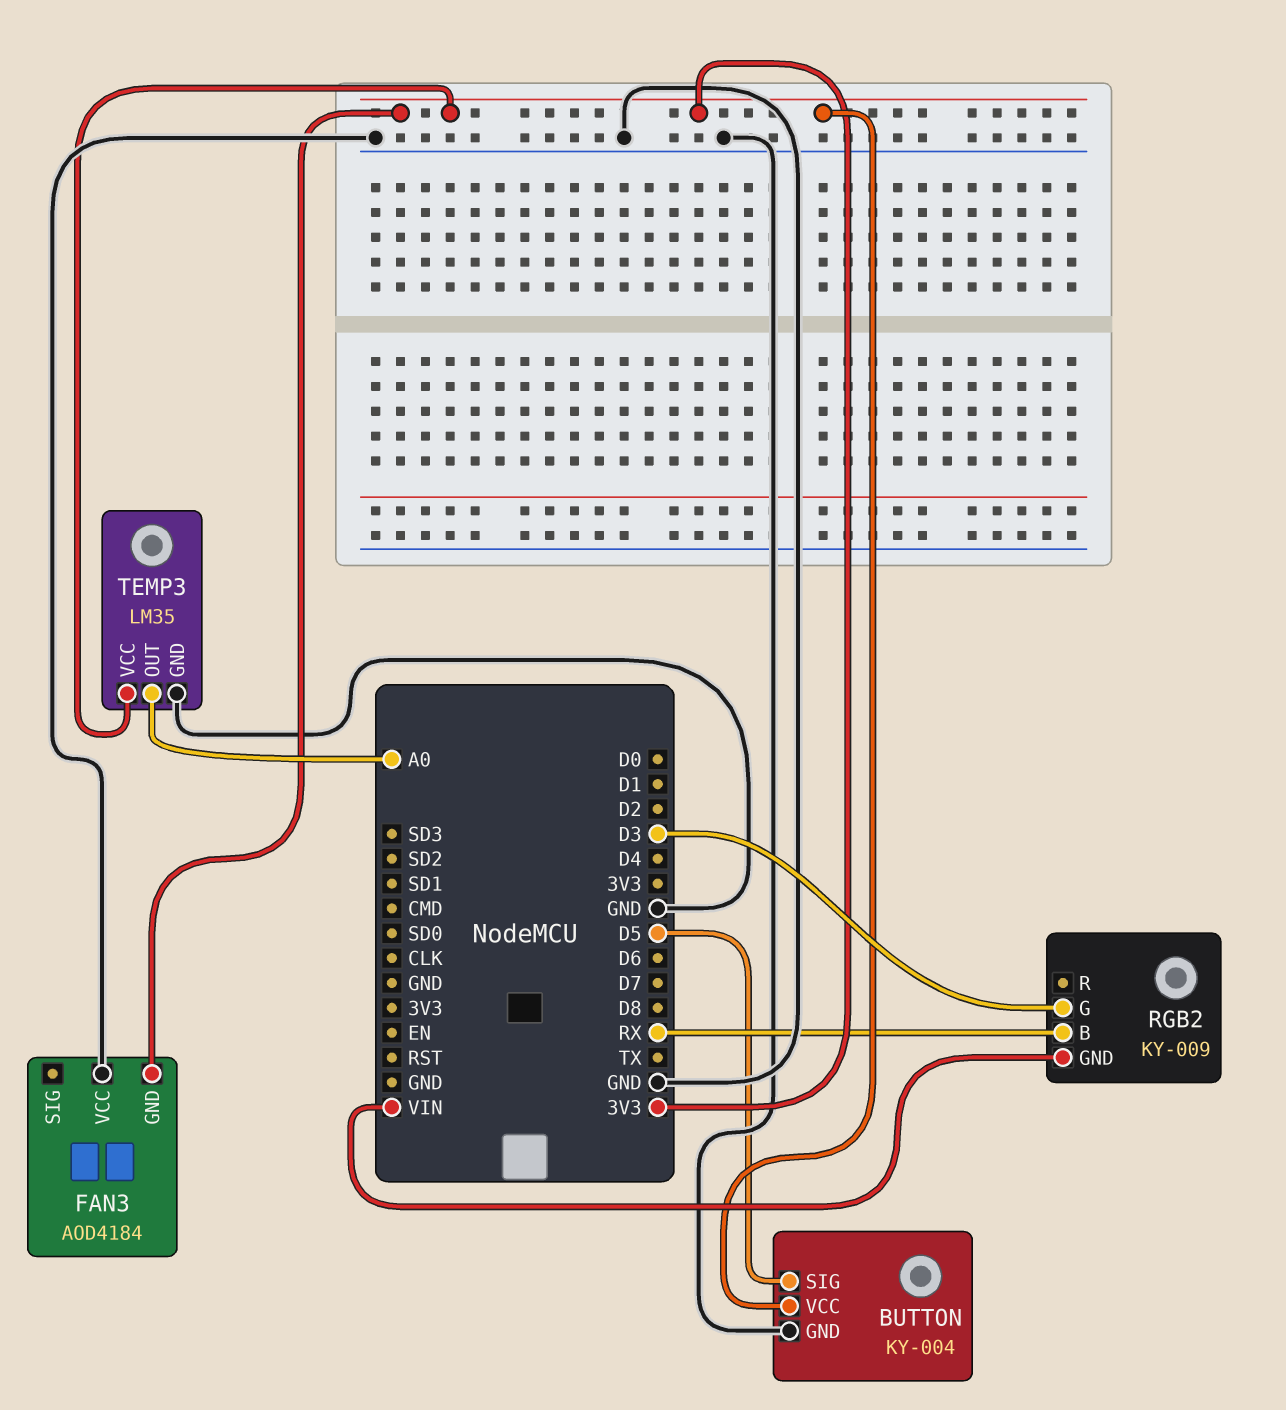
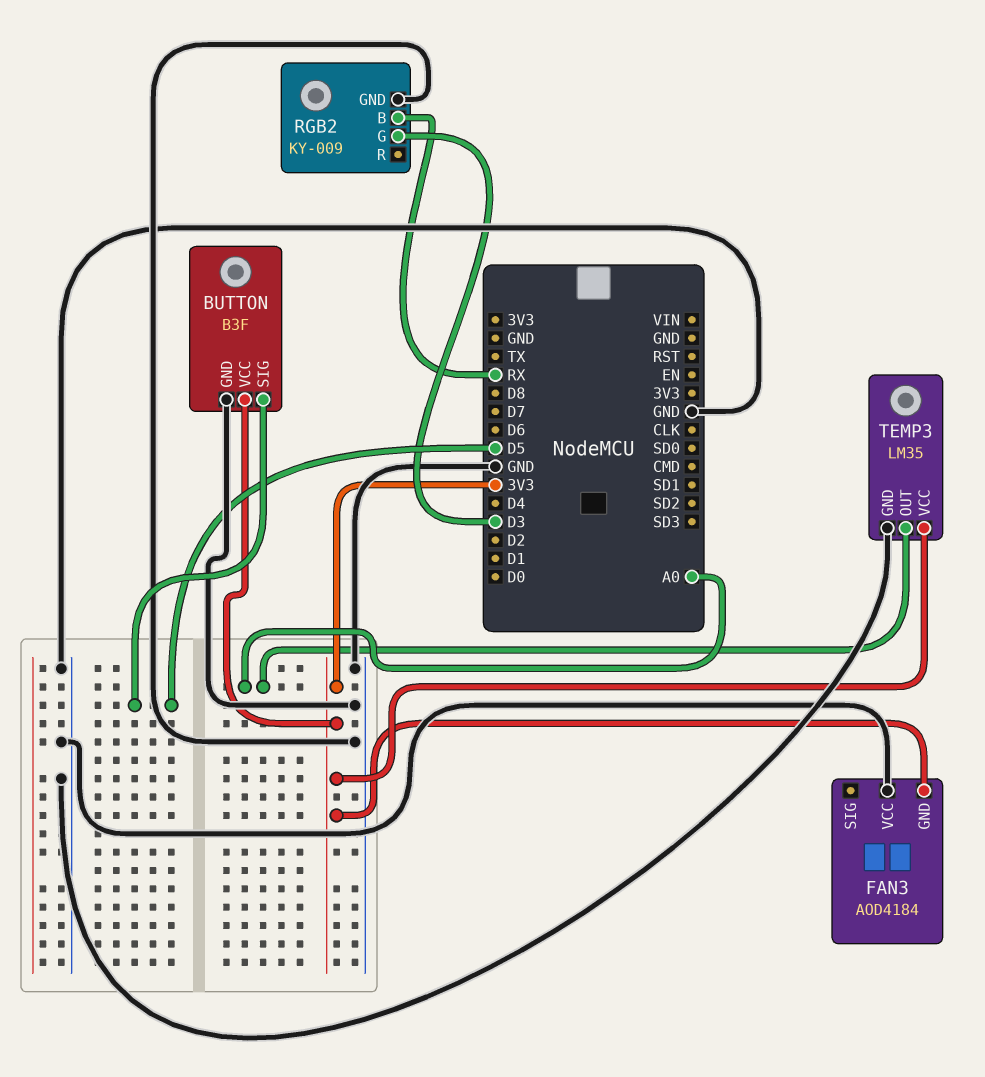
BUTTON: KY-004 -> B3F
RGB2 pin GND: VIN -> GND

